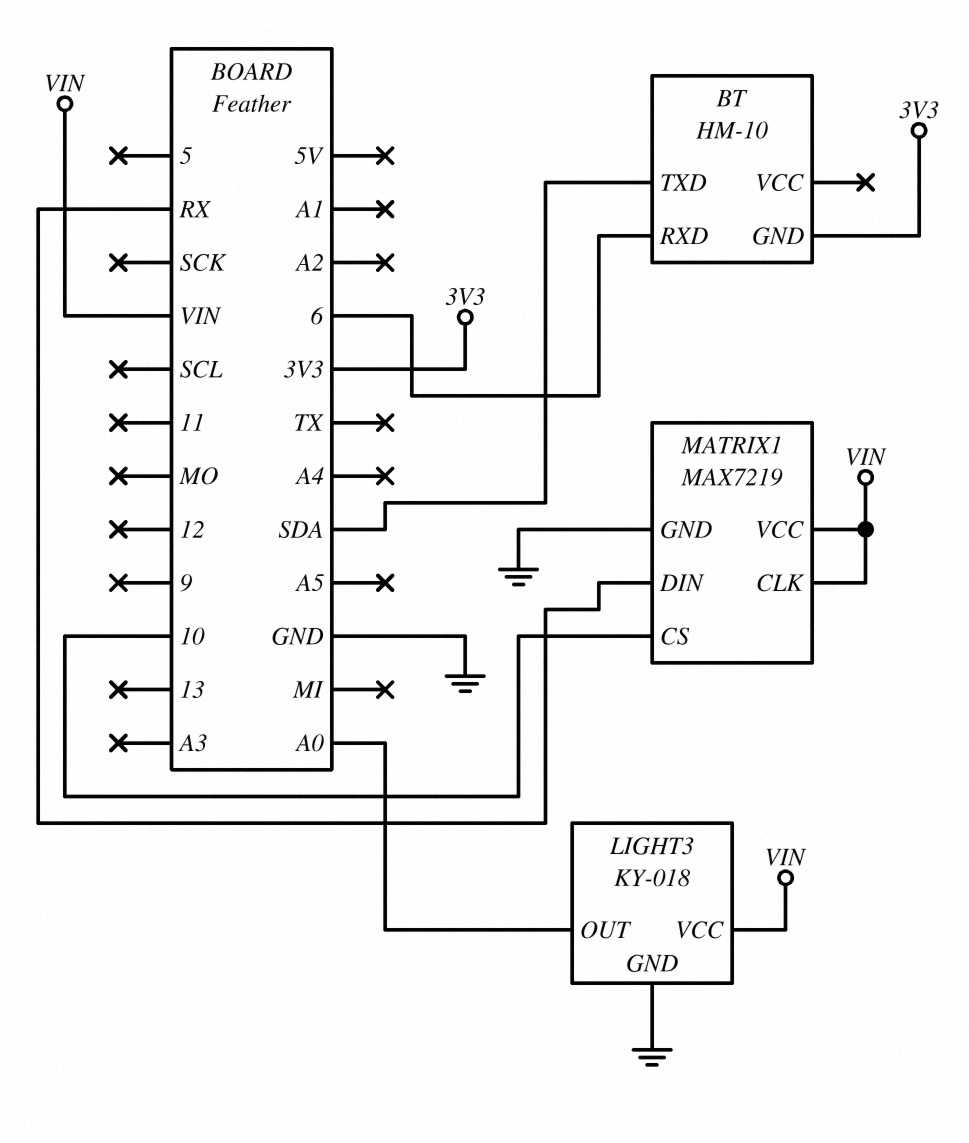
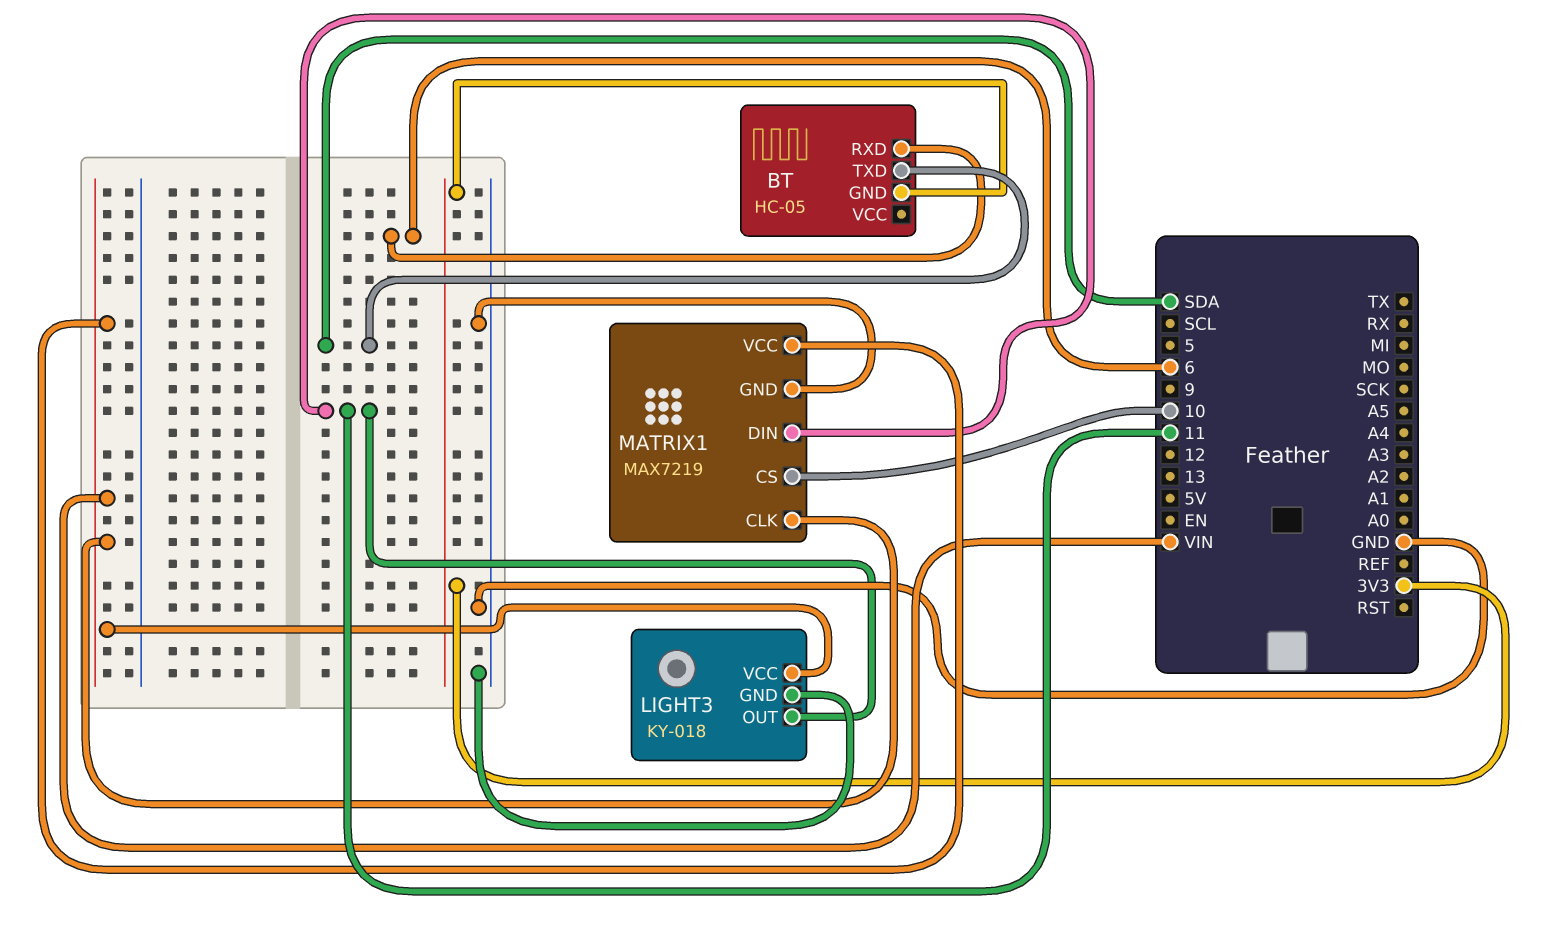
BT: HM-10 -> HC-05
LIGHT3 pin OUT: A0 -> 11
MATRIX1 pin DIN: RX -> 11

